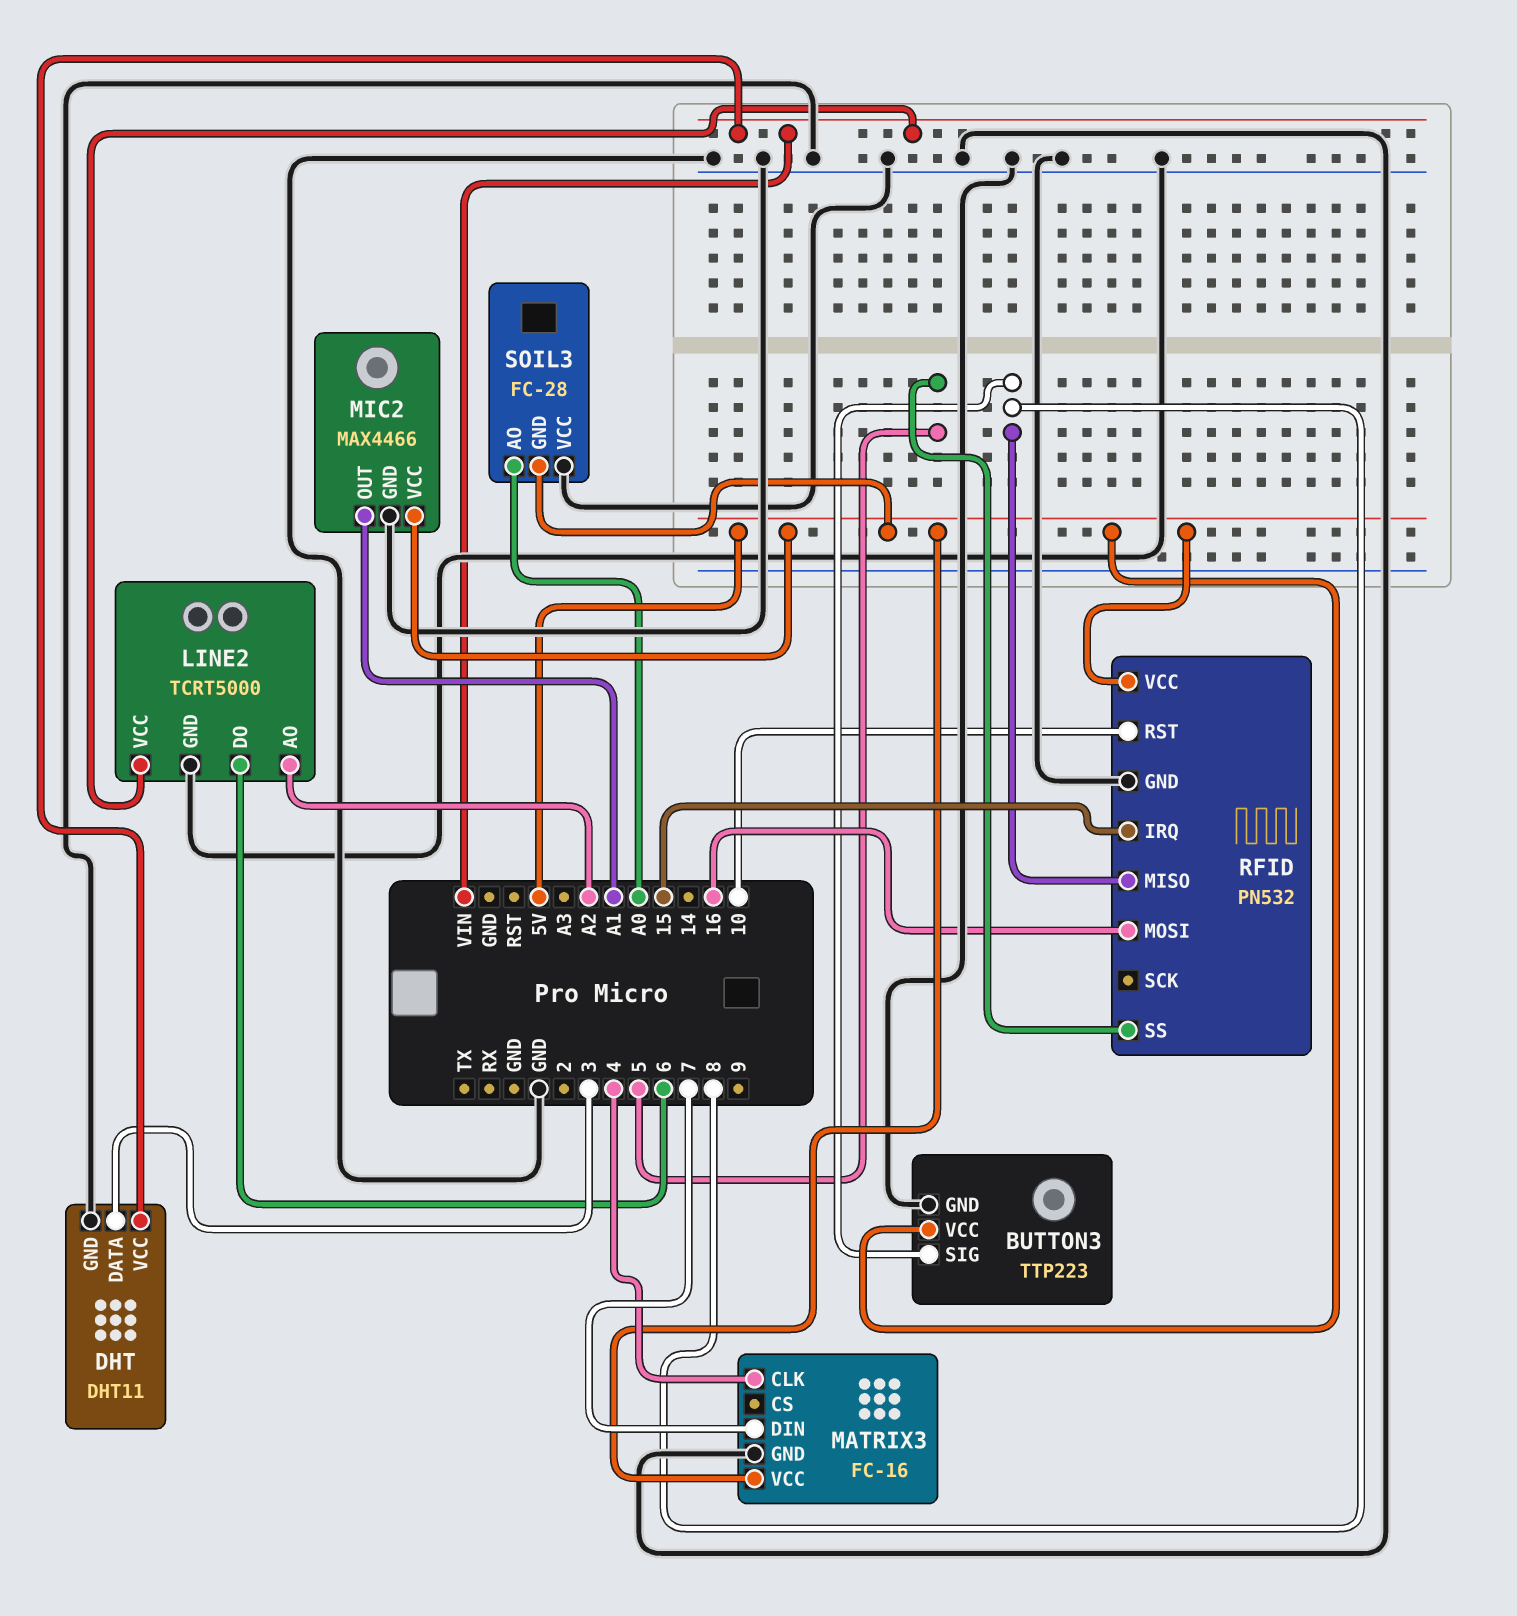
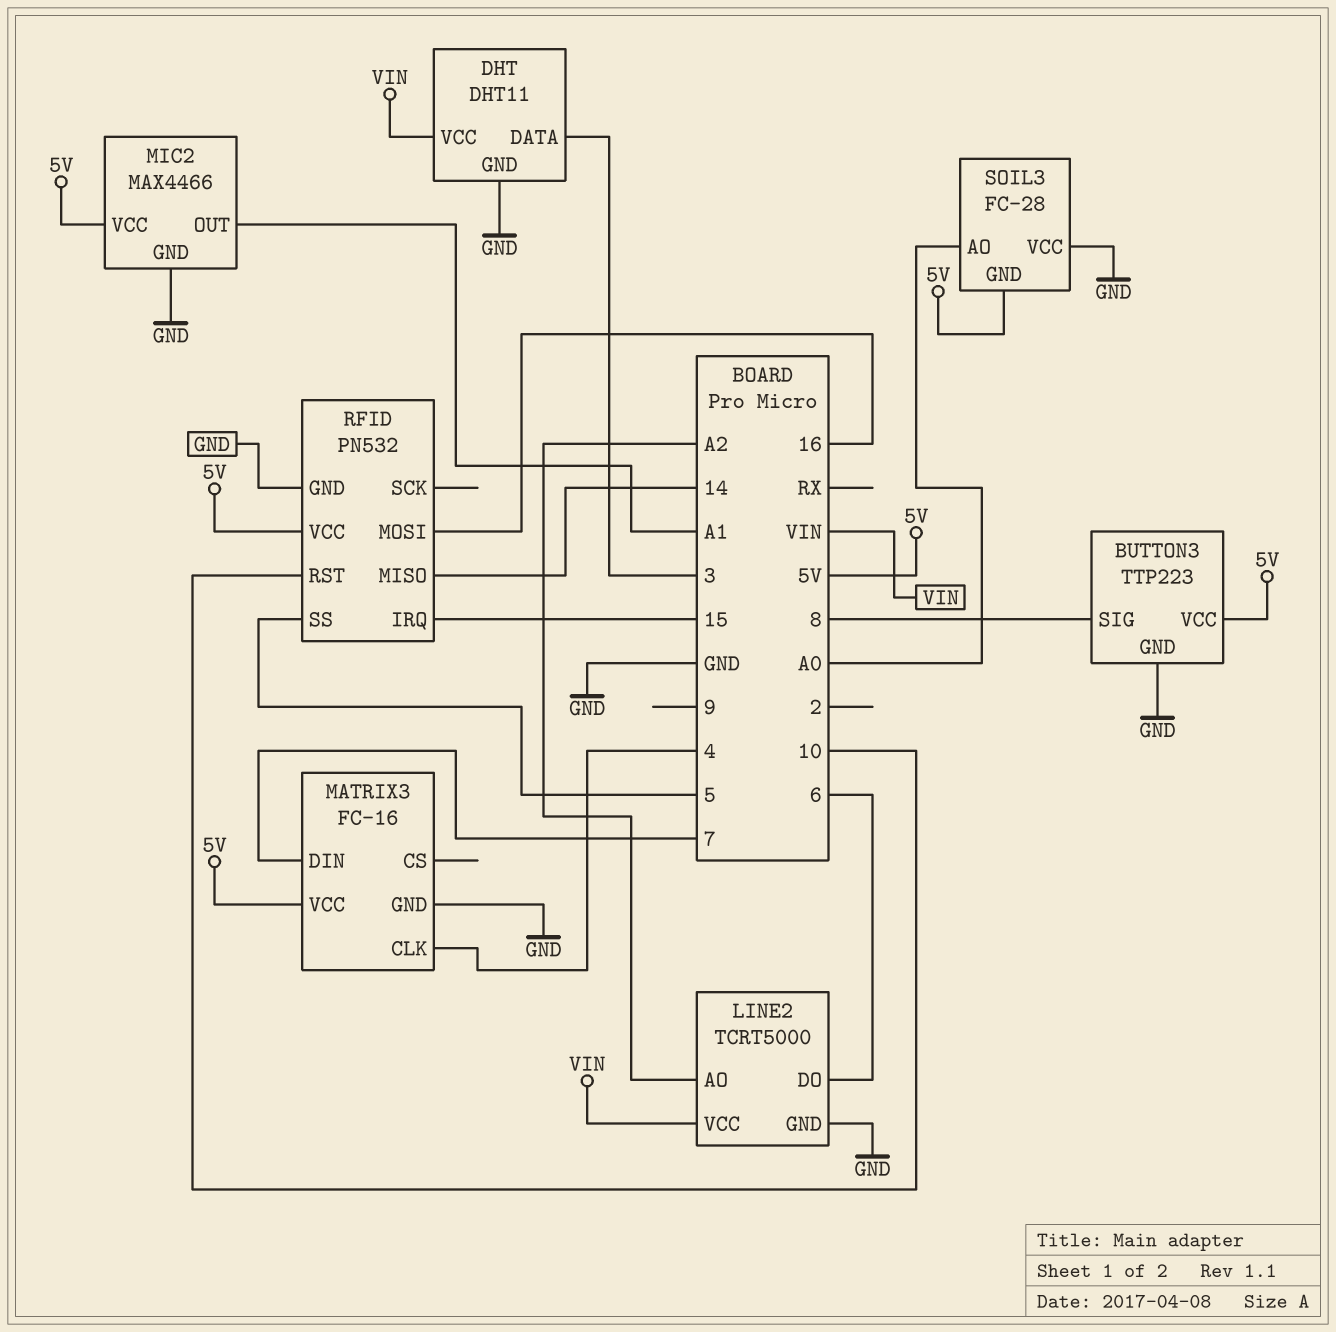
RFID pin MISO: 8 -> 14

